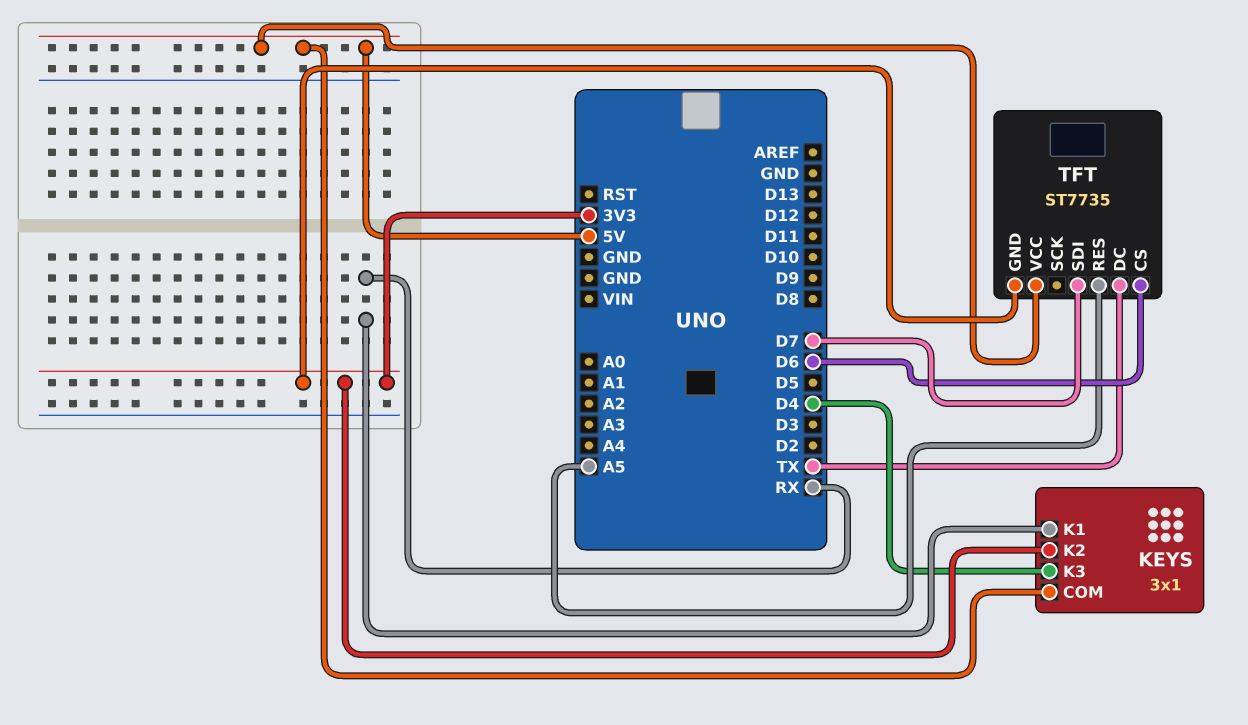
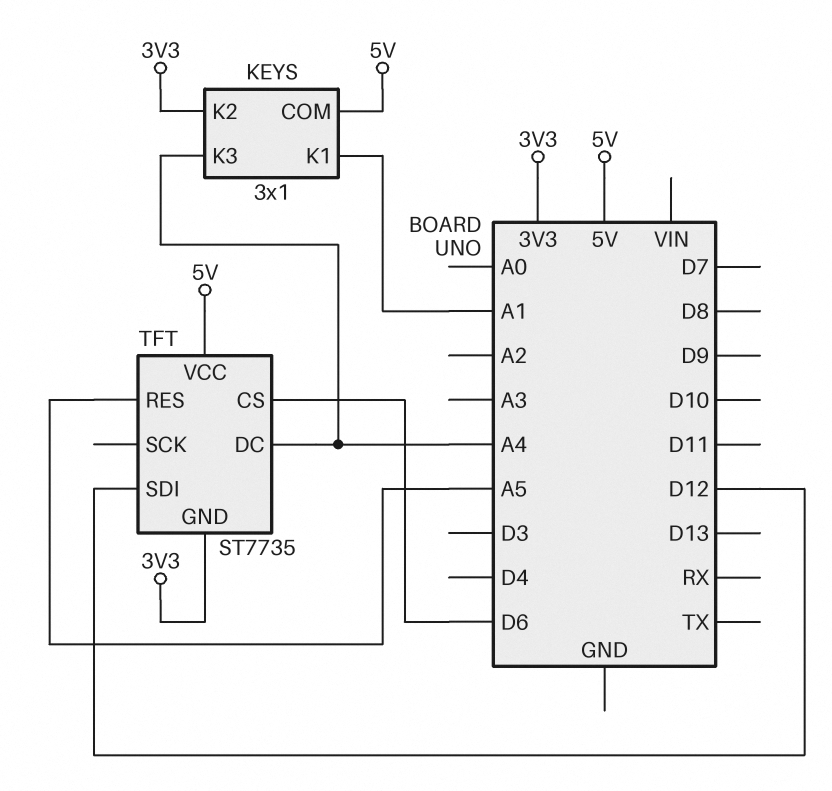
KEYS pin K1: RX -> A1
KEYS pin K3: D4 -> A4
TFT pin DC: TX -> A4
TFT pin SDI: D7 -> D12

